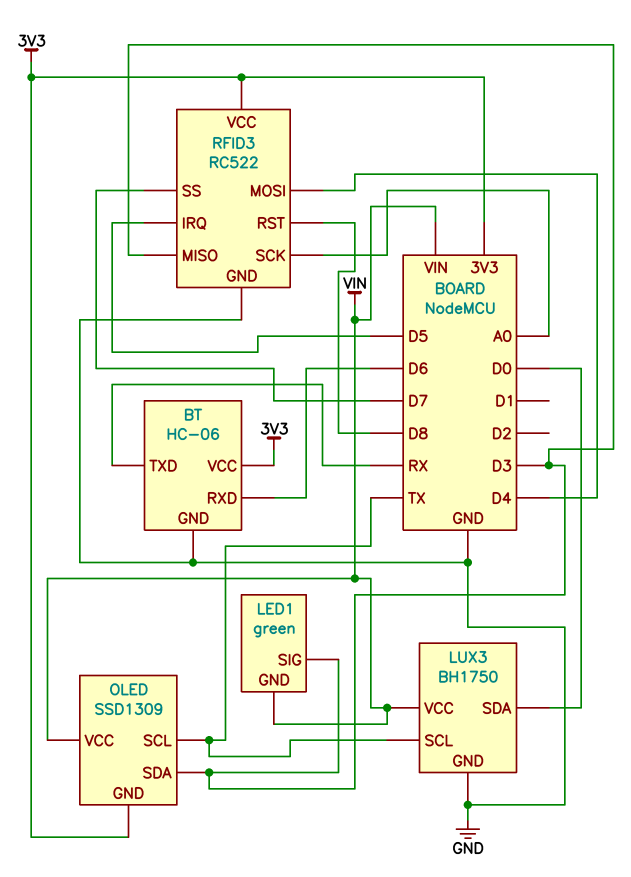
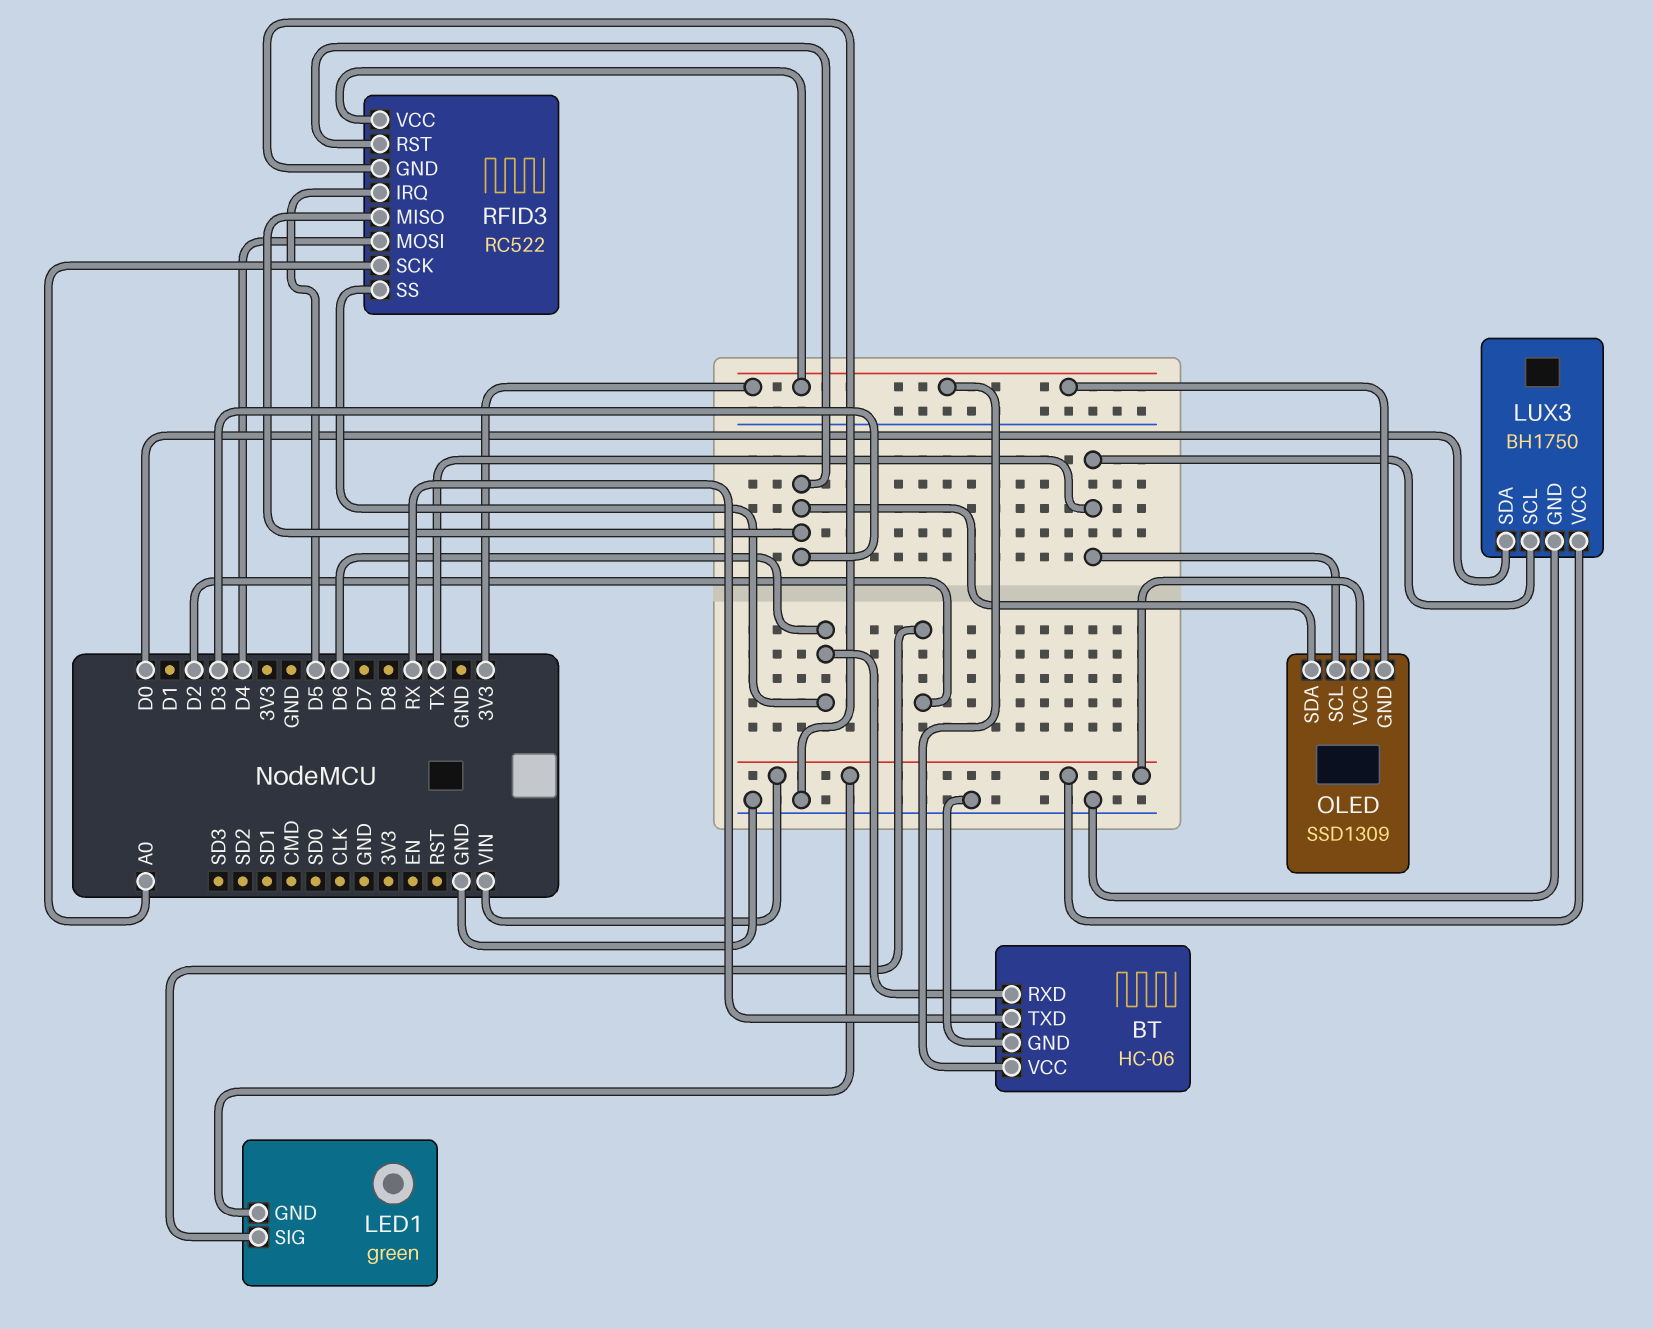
LED1 pin SIG: D3 -> D2
RFID3 pin RST: D8 -> D3
RFID3 pin SS: D7 -> D6

